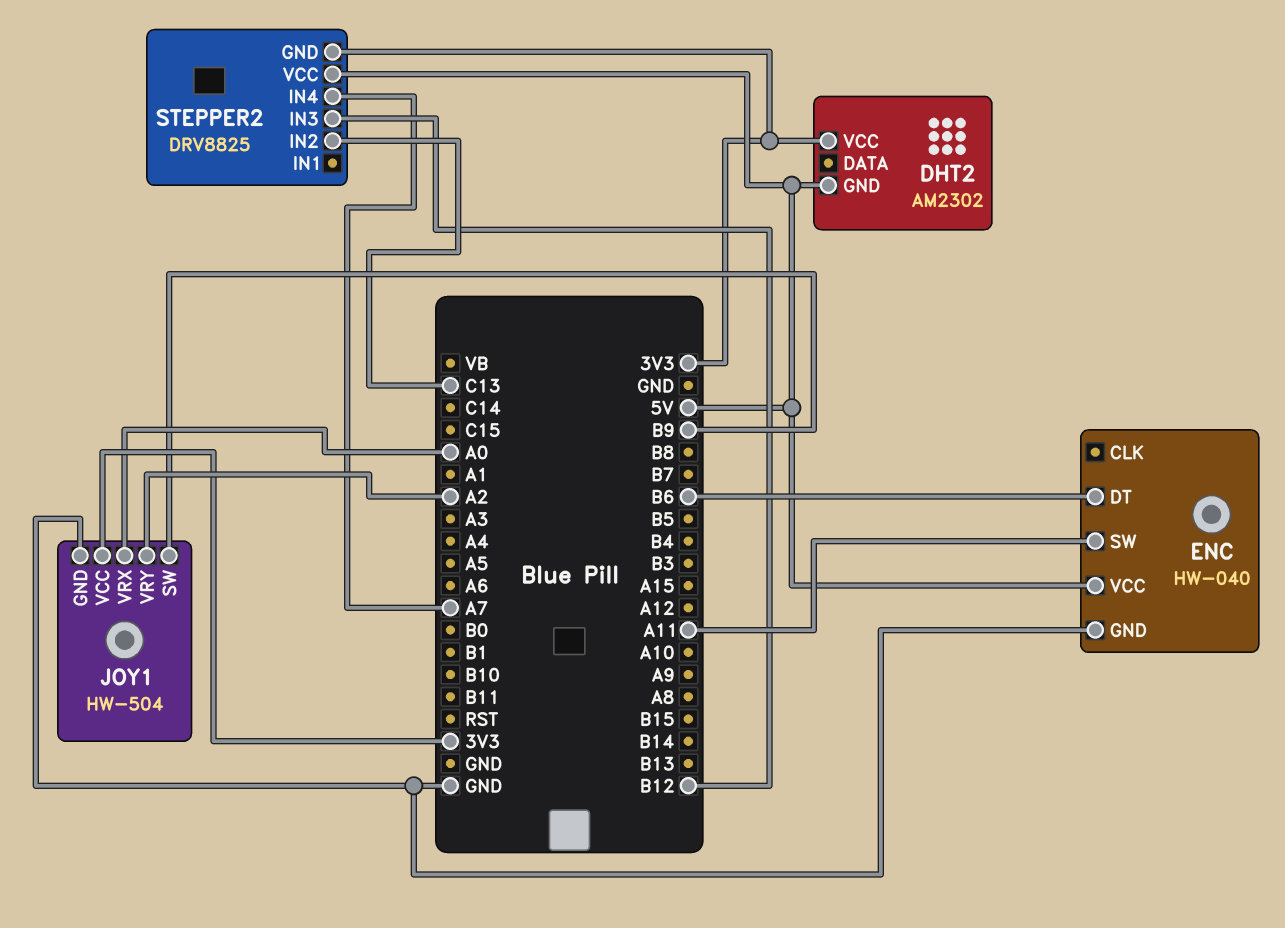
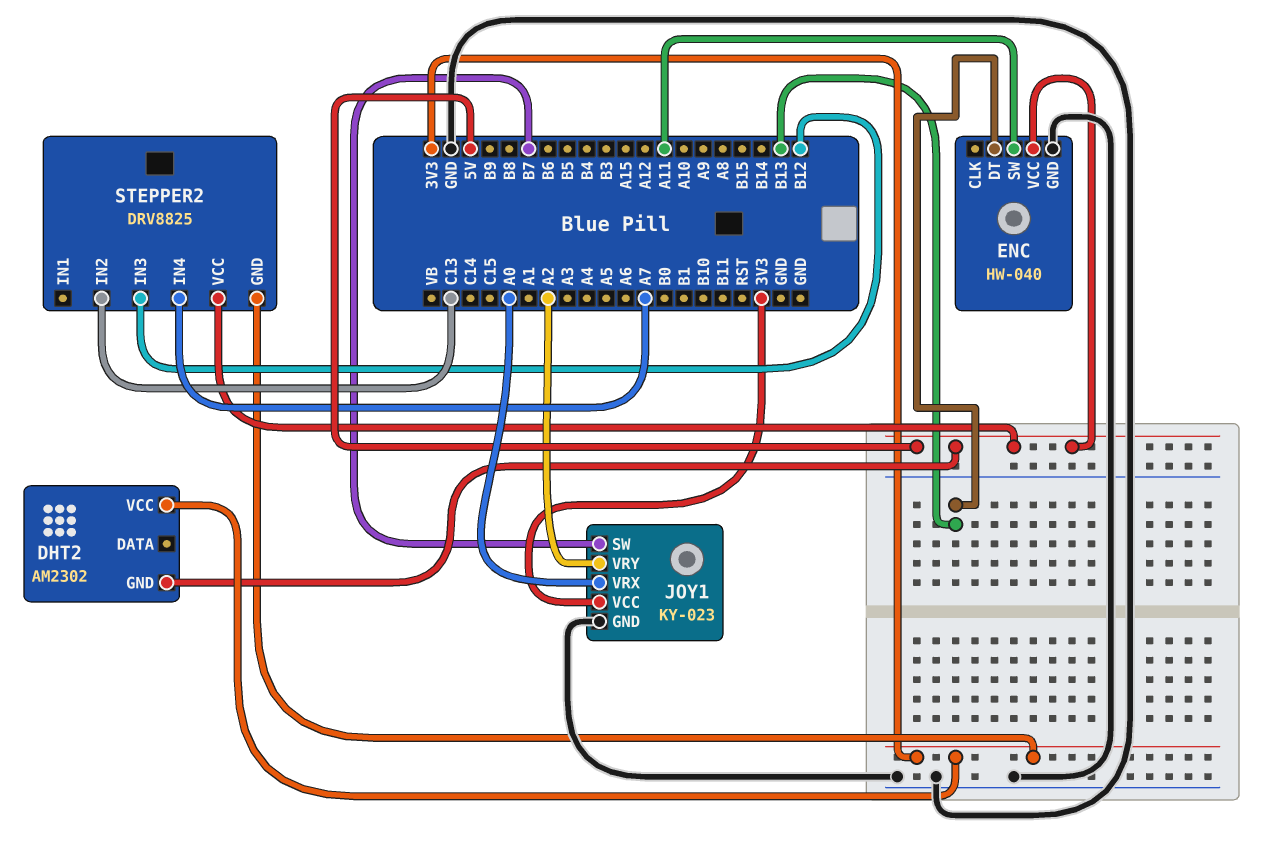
ENC pin DT: B6 -> B13
JOY1: HW-504 -> KY-023
JOY1 pin SW: B9 -> B7

